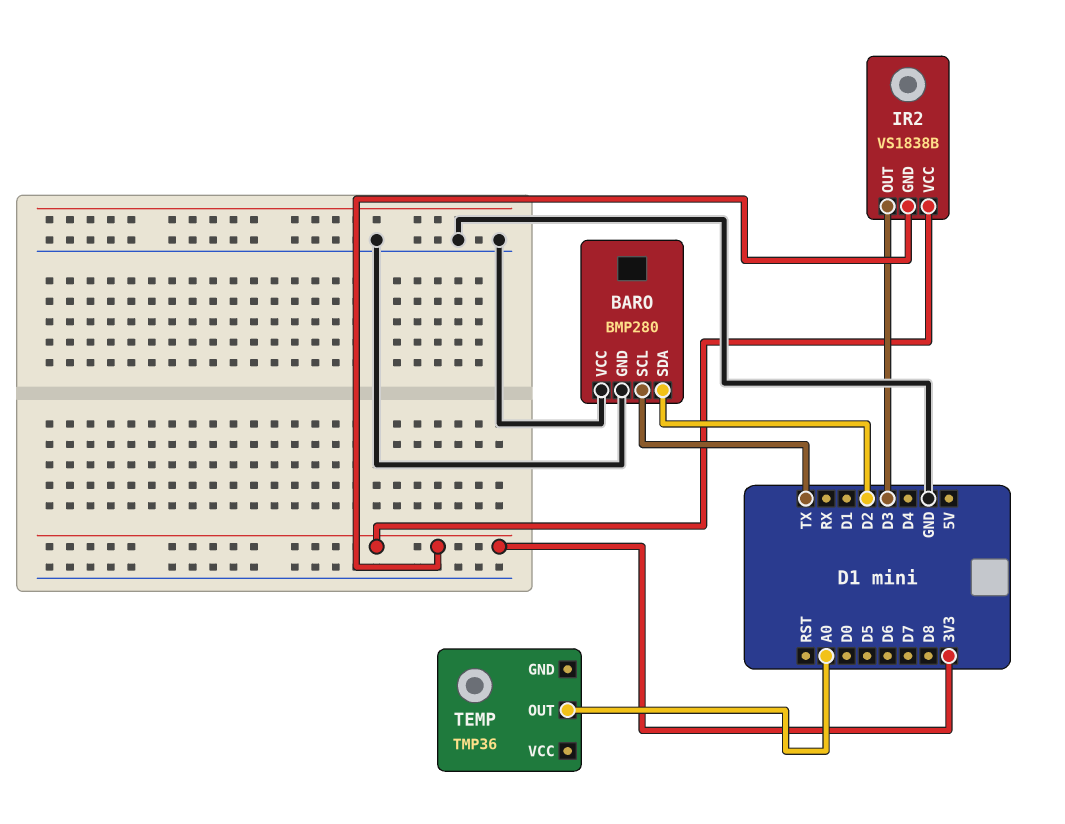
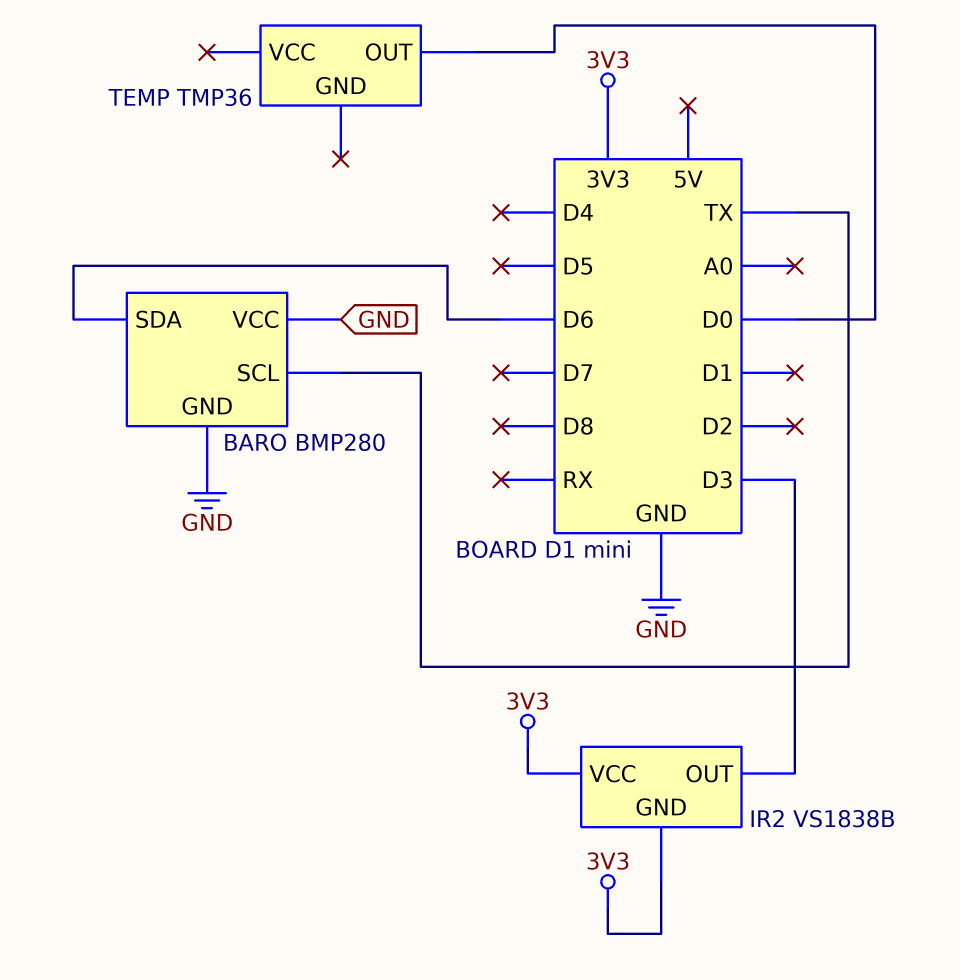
BARO pin SDA: D2 -> D6
TEMP pin OUT: A0 -> D0

